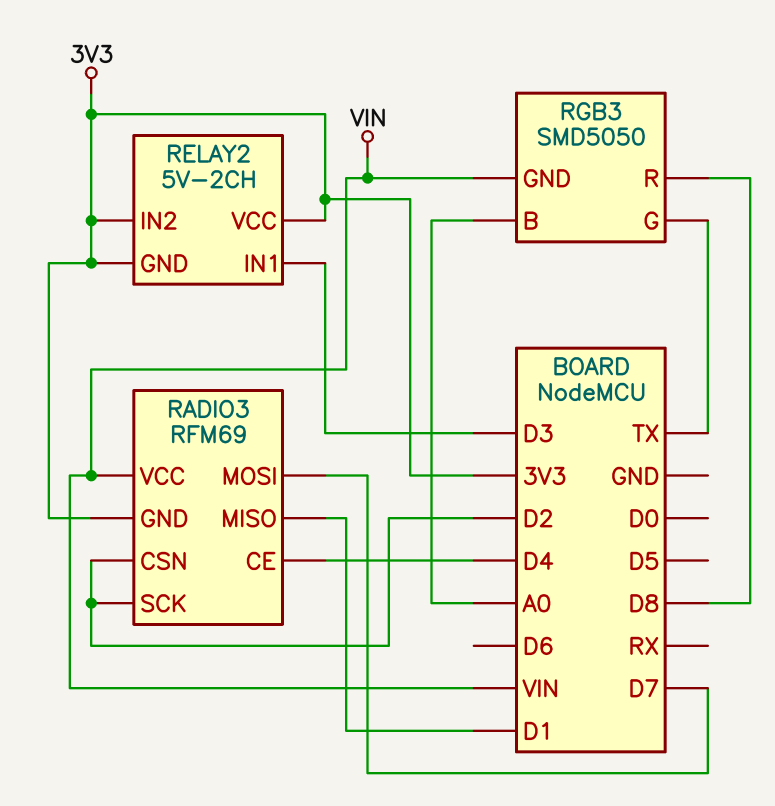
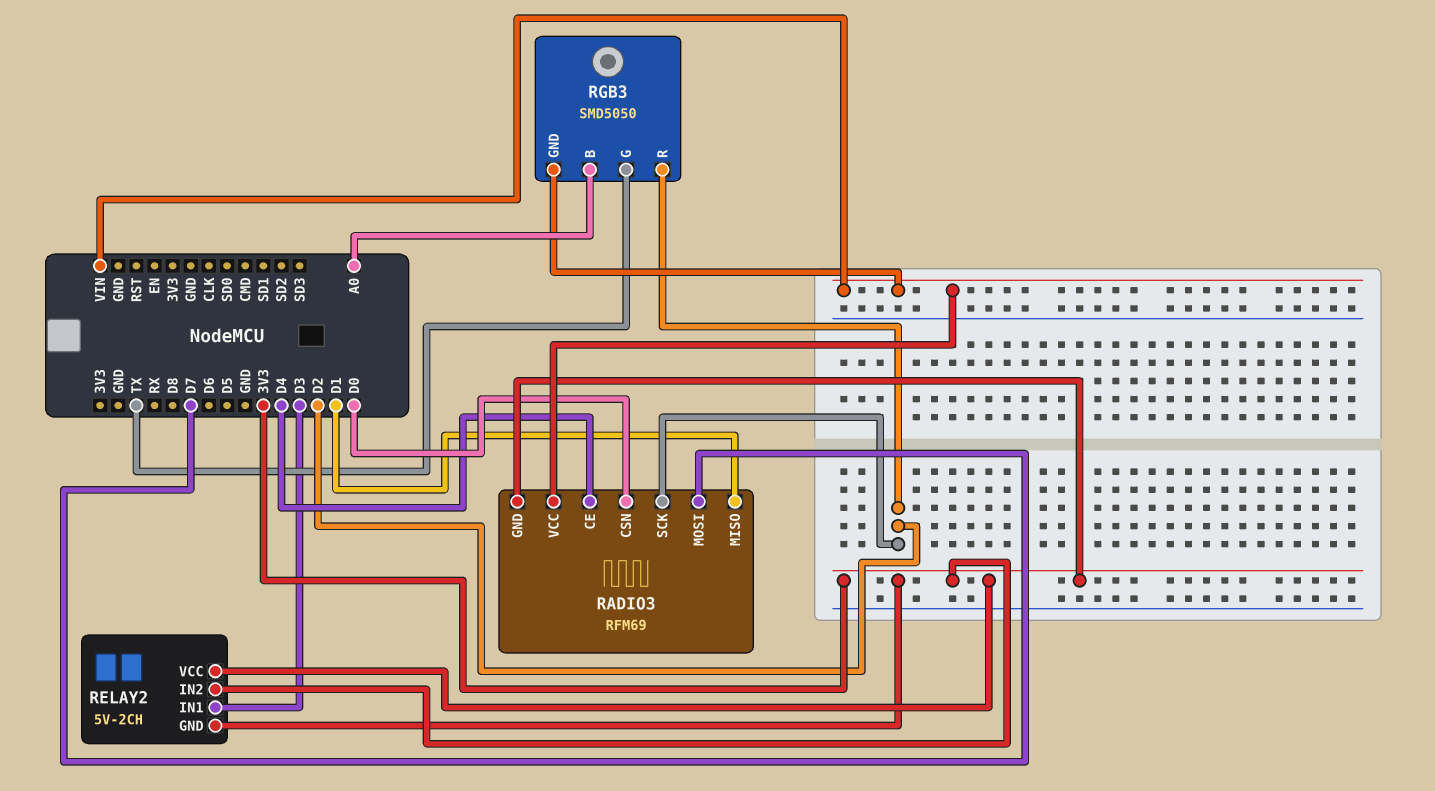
RADIO3 pin CSN: D2 -> D0
RGB3 pin R: D8 -> D2

